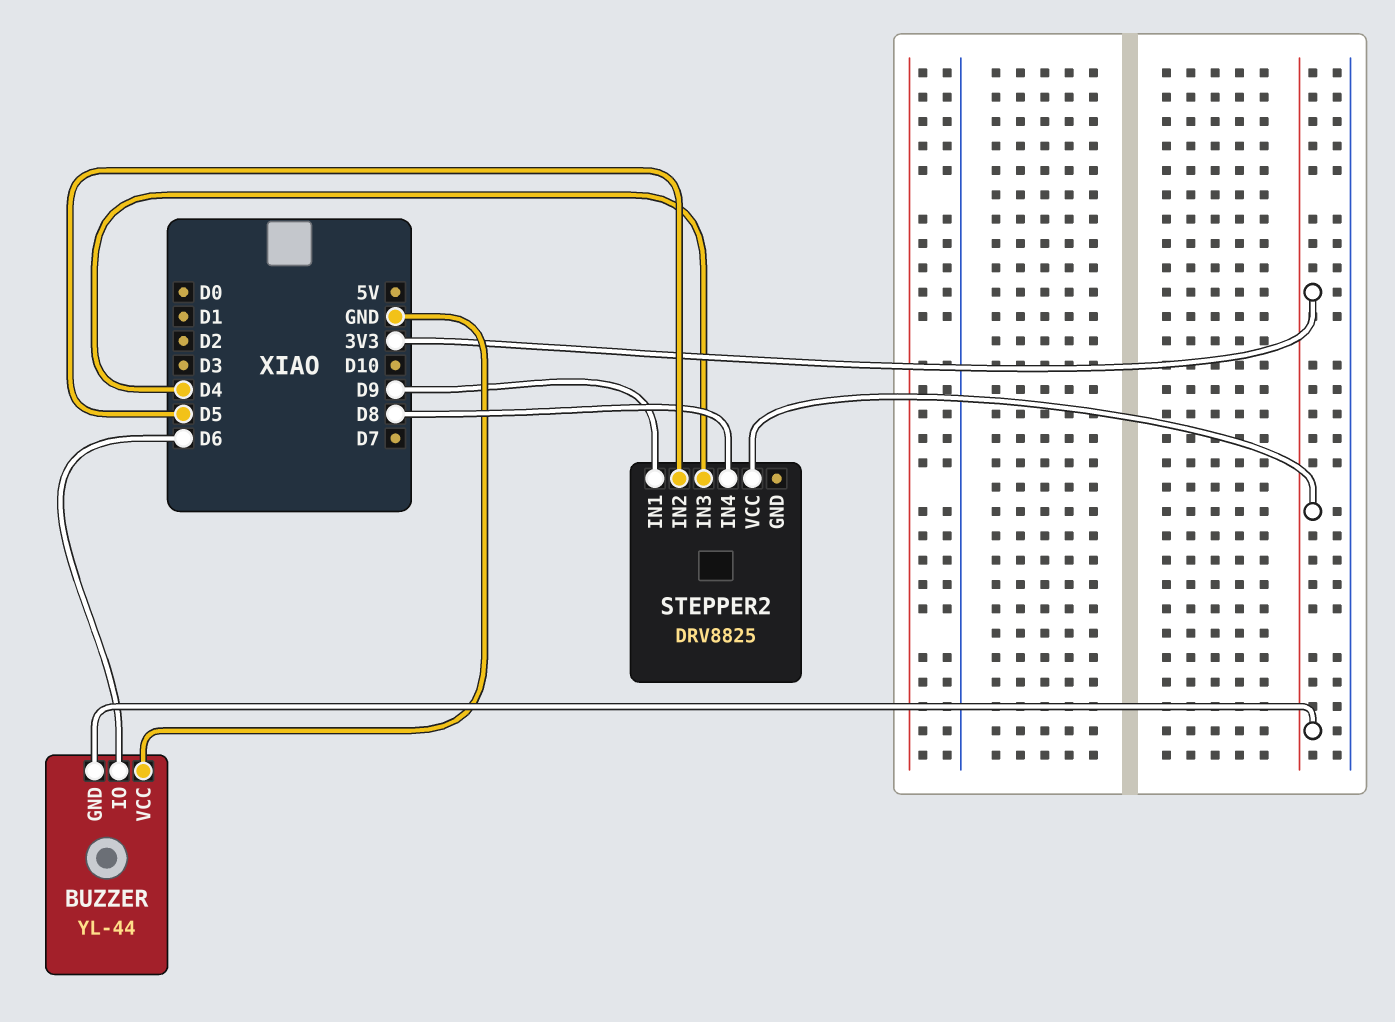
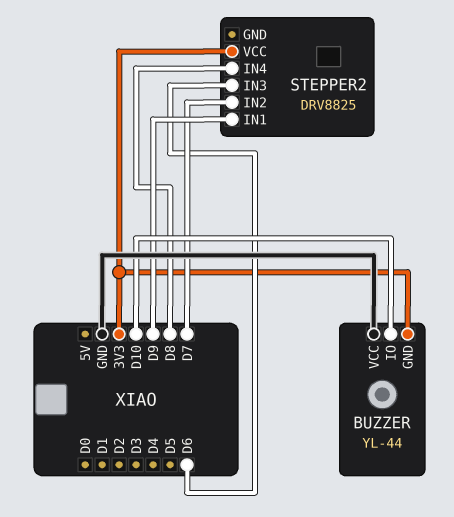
BUZZER pin IO: D6 -> D10
STEPPER2 pin IN2: D5 -> D7
STEPPER2 pin IN3: D4 -> D6

